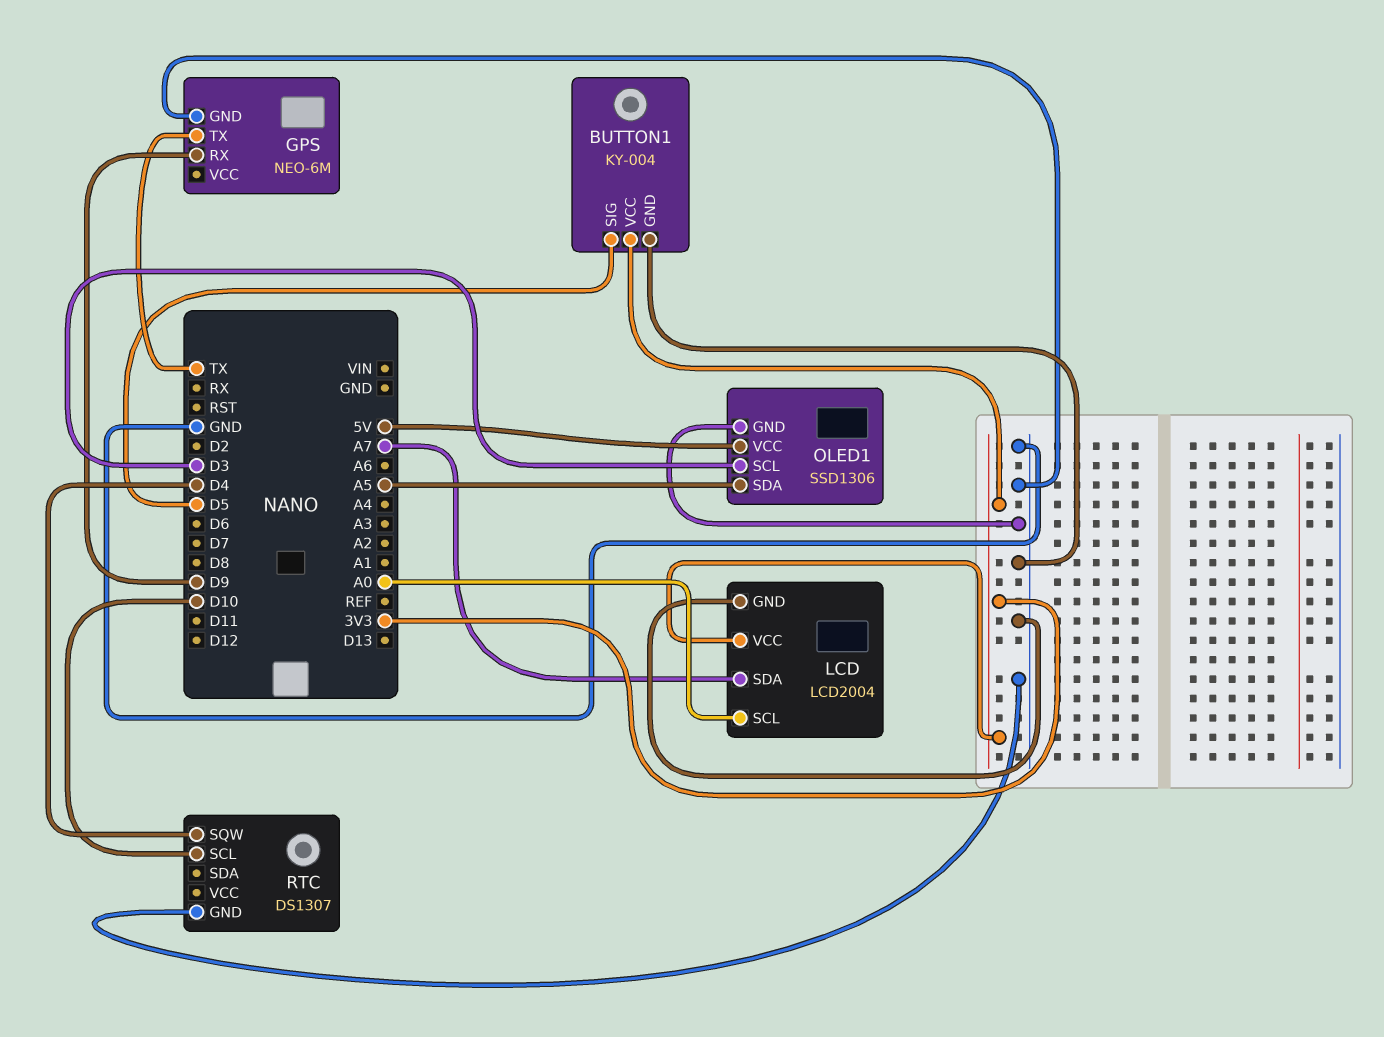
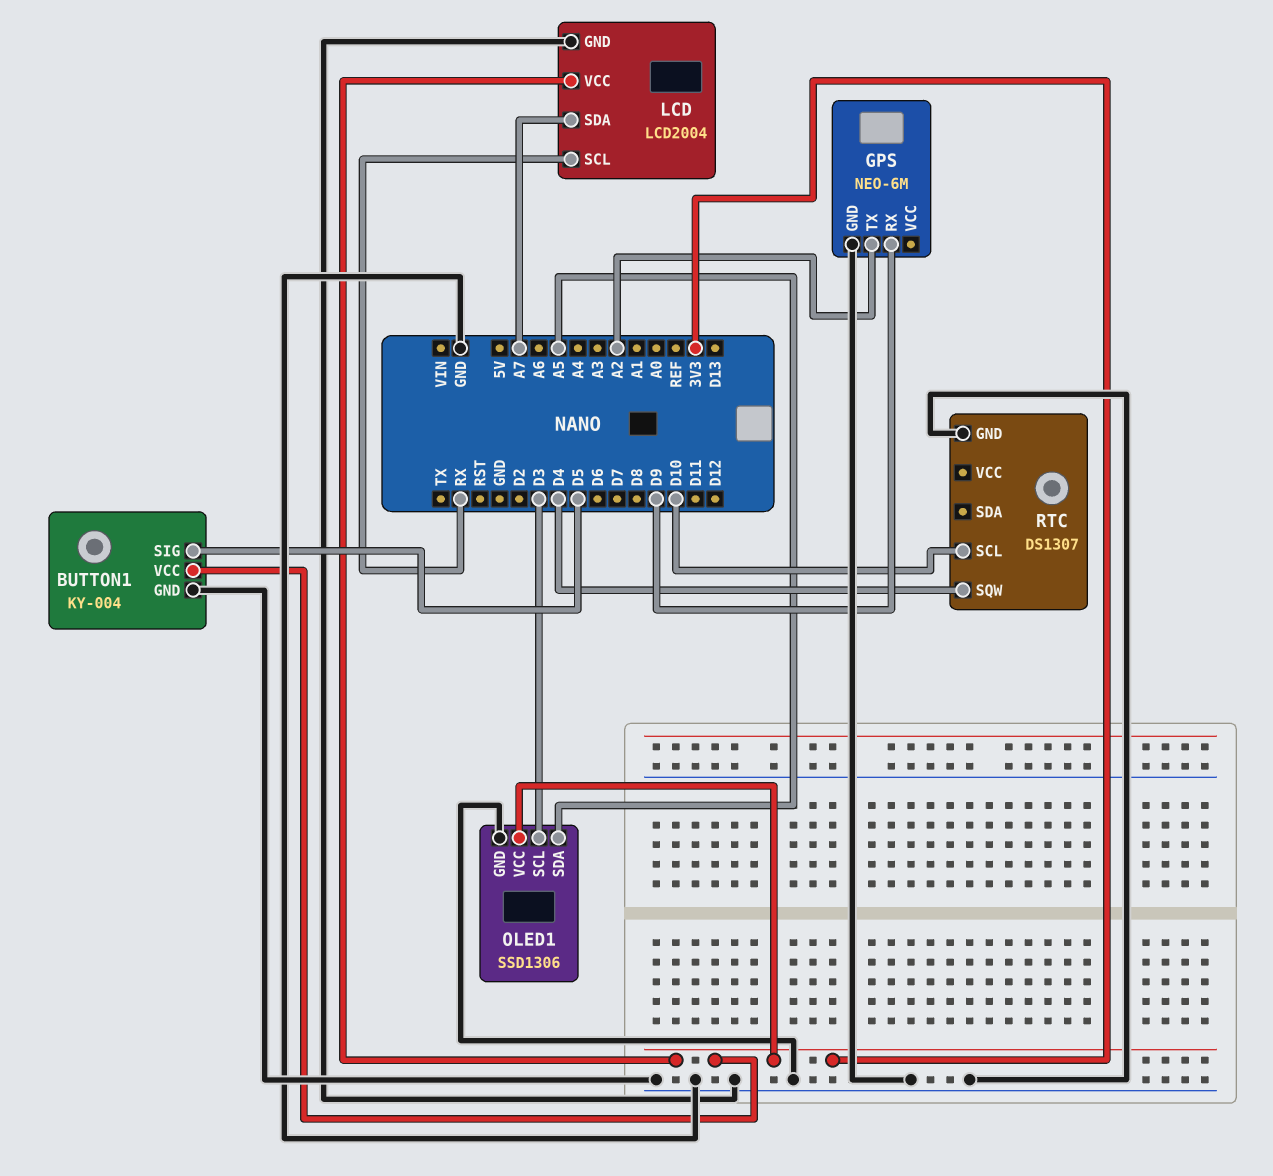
GPS pin TX: TX -> A2
LCD pin SCL: A0 -> RX
OLED1 pin VCC: 5V -> 3V3

